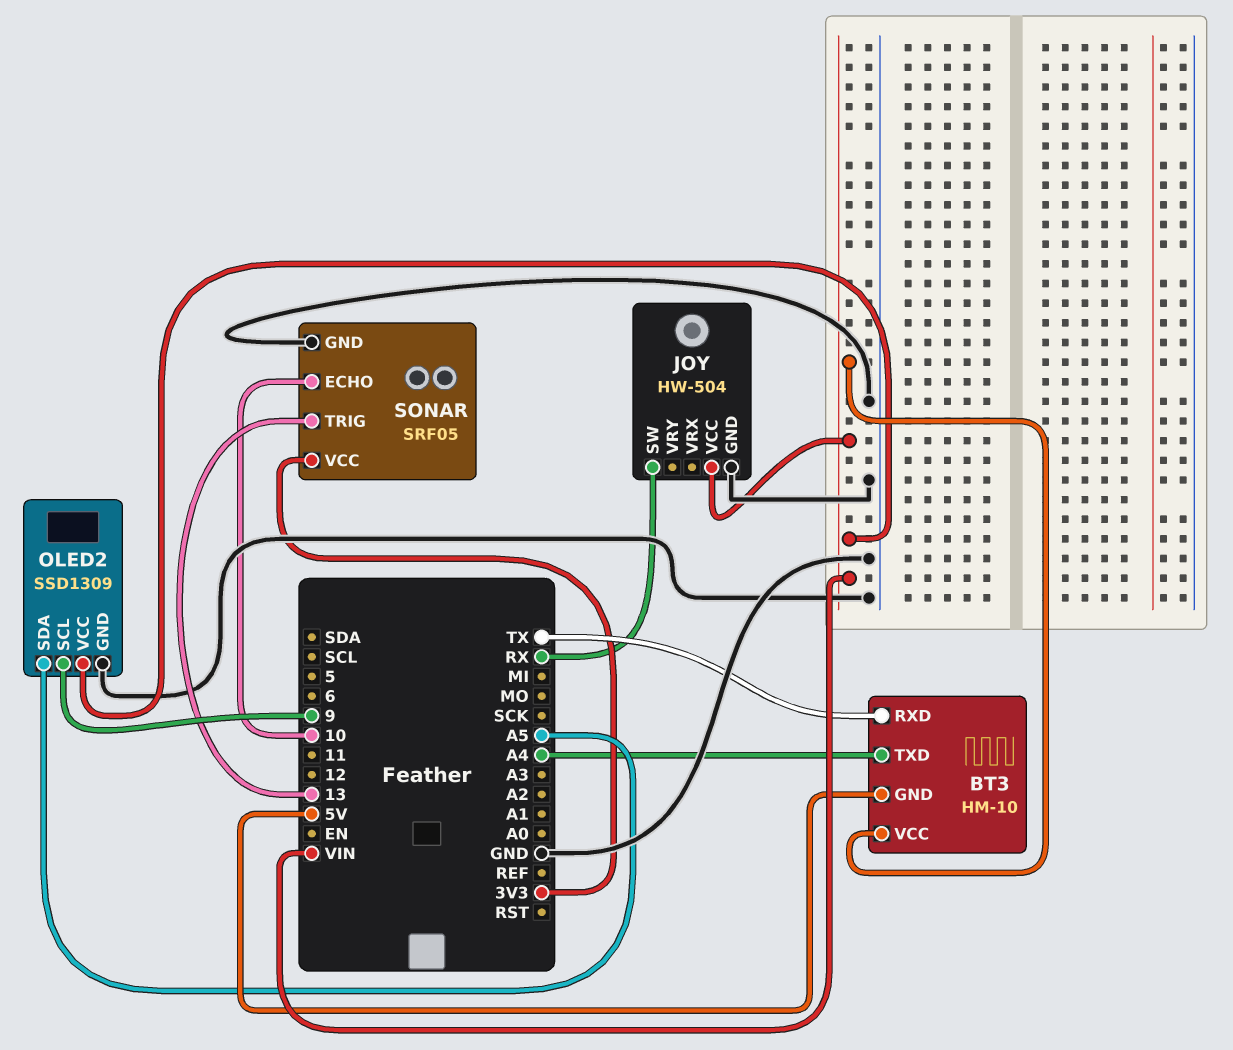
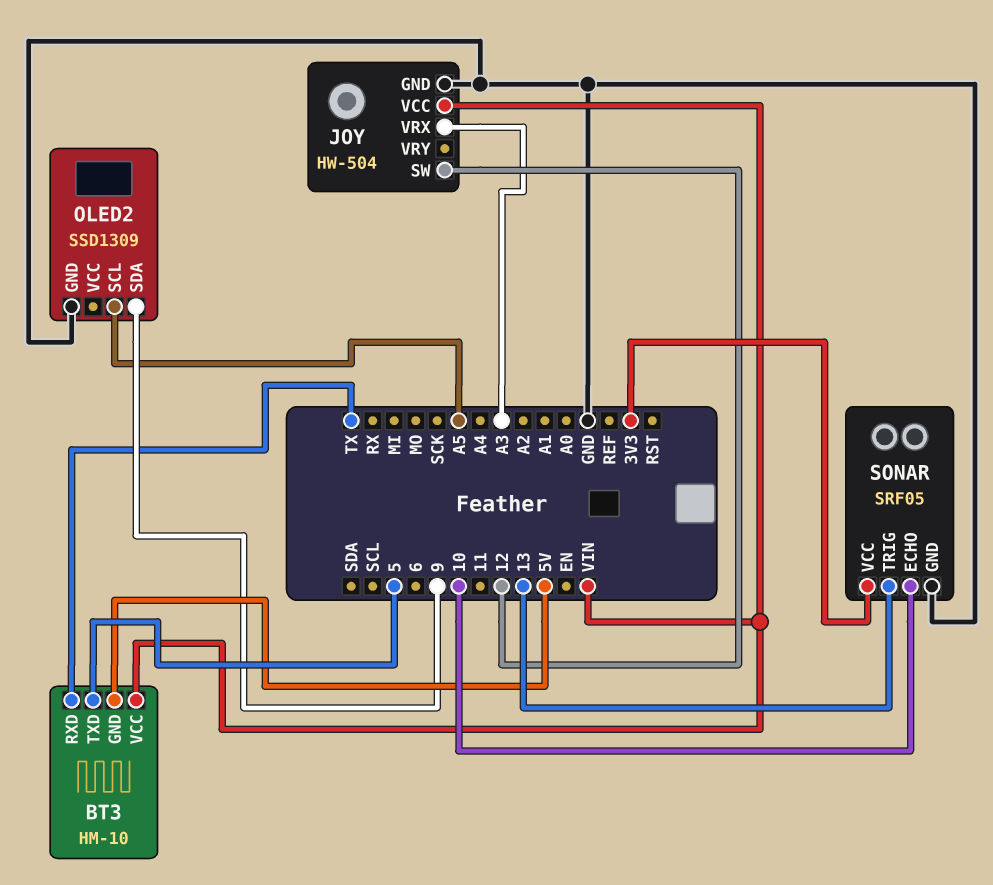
BT3 pin TXD: A4 -> 5
JOY pin SW: RX -> 12
JOY pin VRX: none -> A3
OLED2 pin SCL: 9 -> A5
OLED2 pin SDA: A5 -> 9
OLED2 pin VCC: VIN -> none

